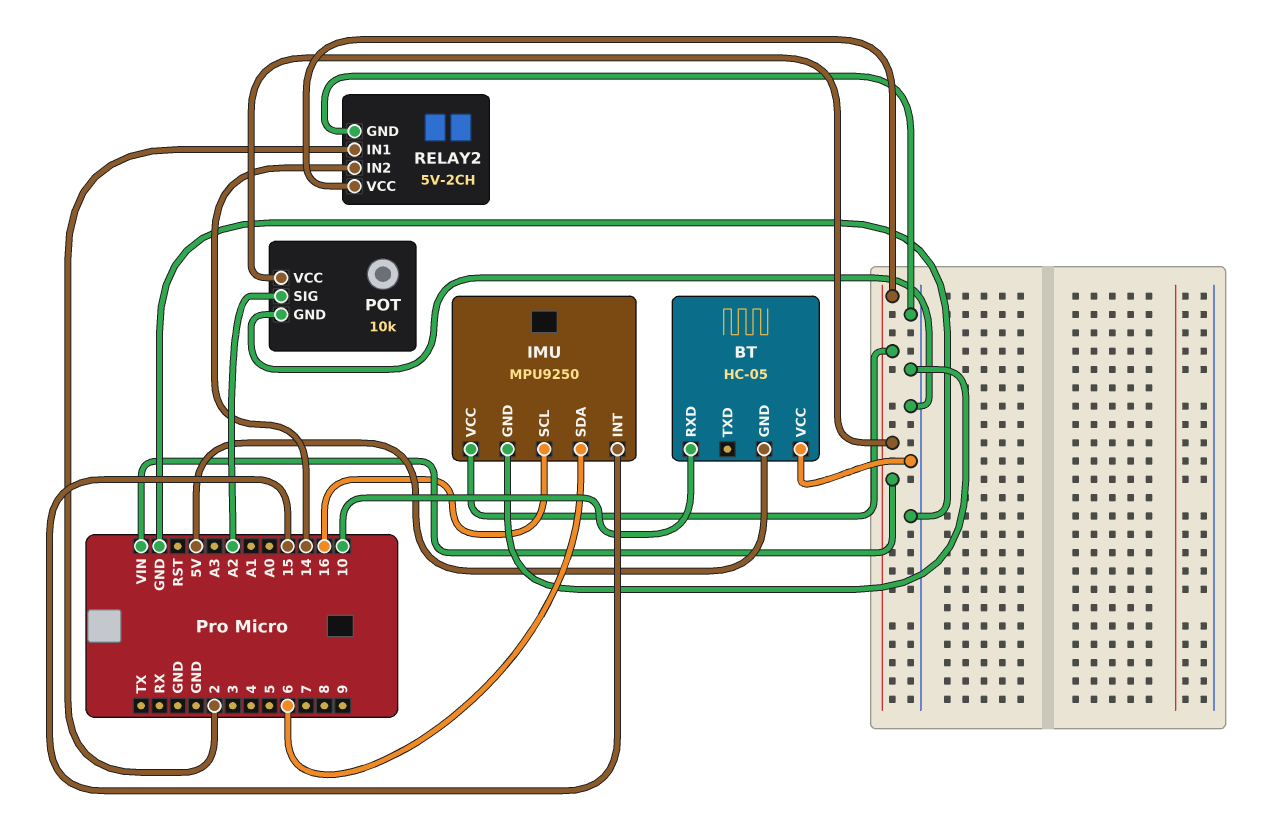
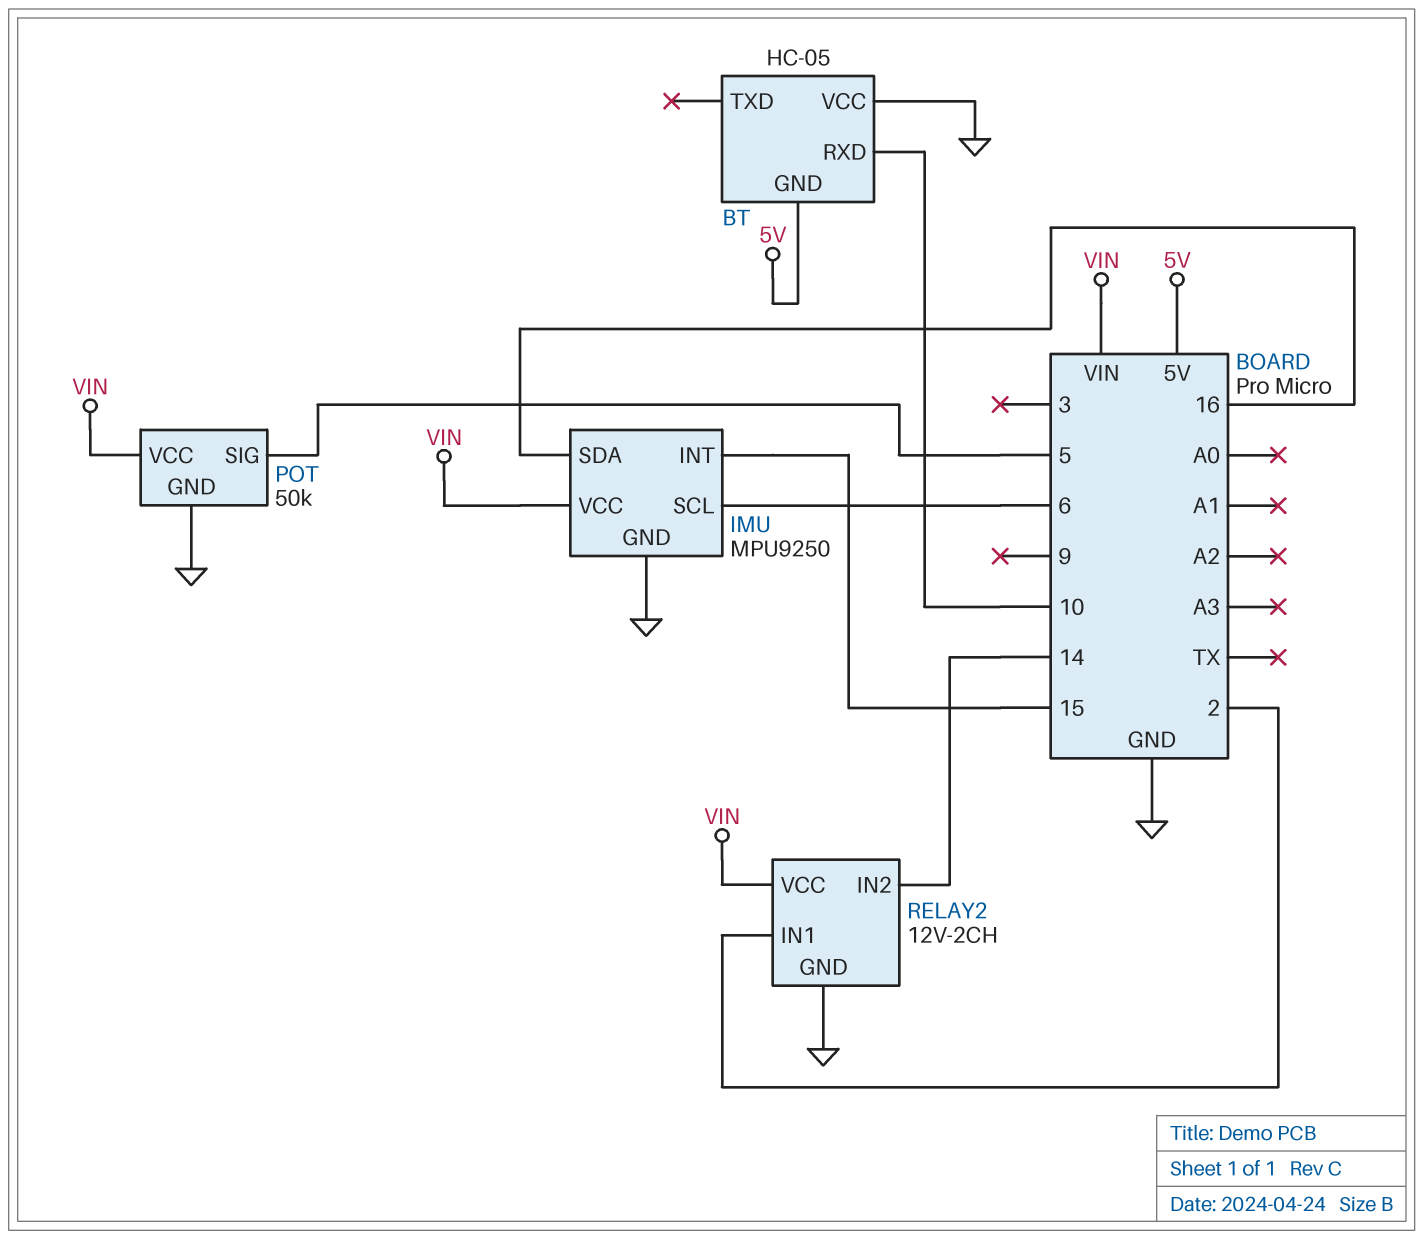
IMU pin SCL: 16 -> 6
IMU pin SDA: 6 -> 16
POT: 10k -> 50k
POT pin SIG: A2 -> 5
RELAY2: 5V-2CH -> 12V-2CH

